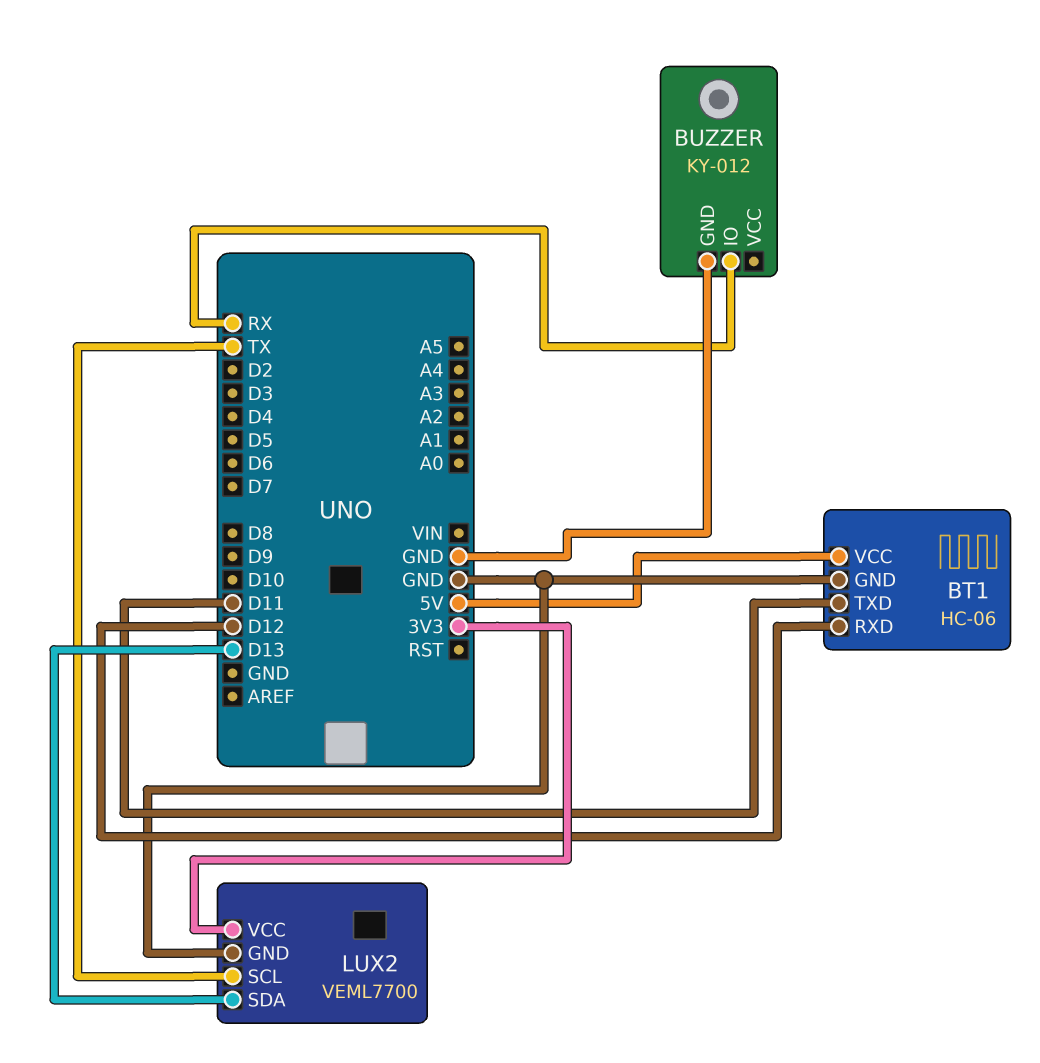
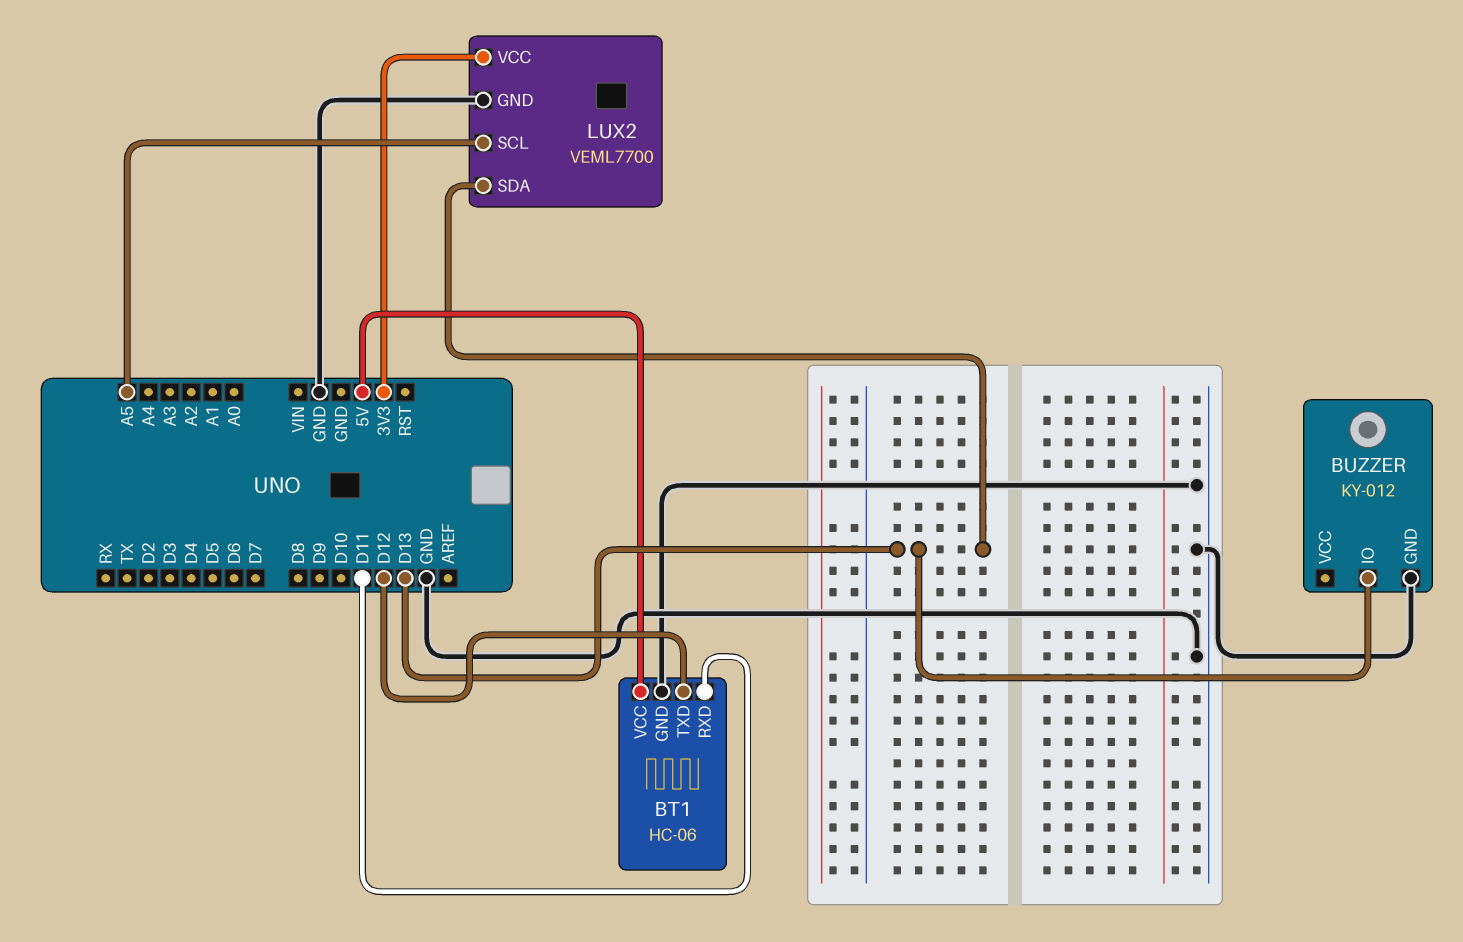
BT1 pin RXD: D12 -> D11
BT1 pin TXD: D11 -> D12
BUZZER pin IO: RX -> D13
LUX2 pin SCL: TX -> A5

